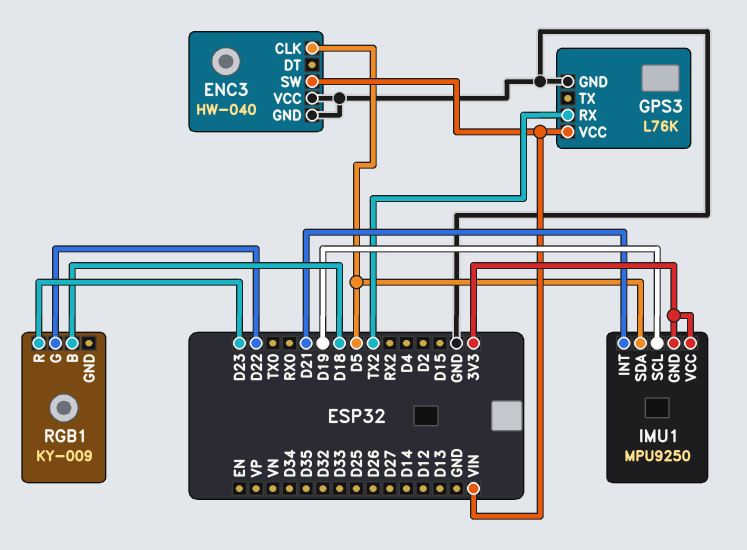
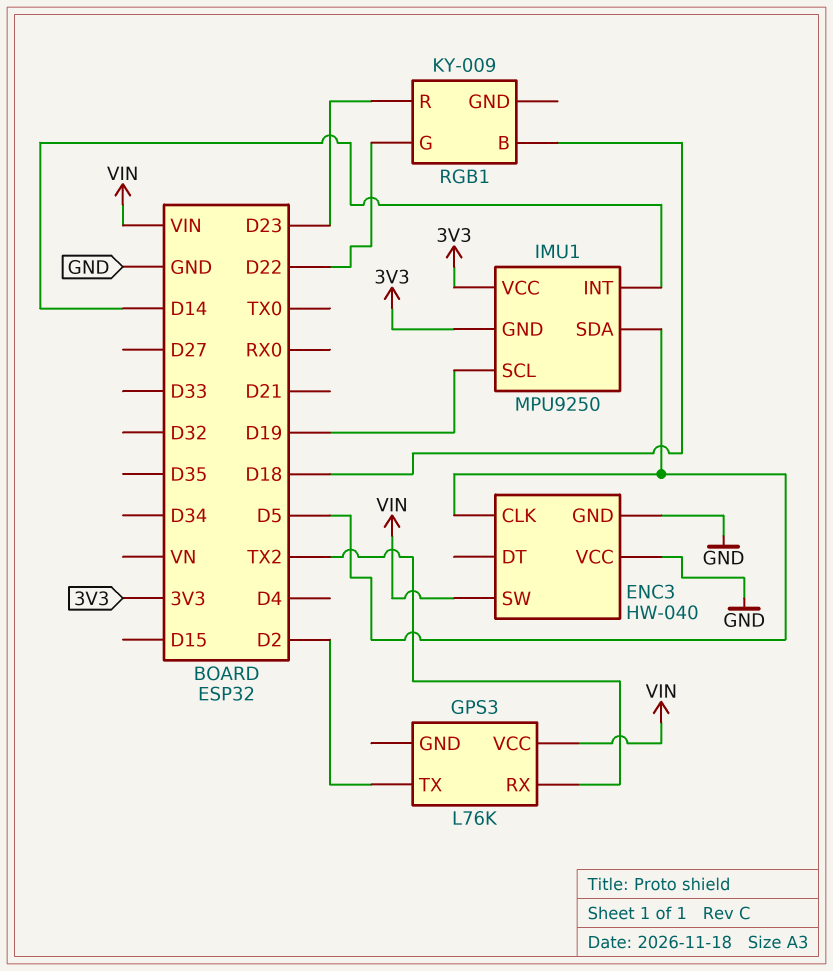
GPS3 pin GND: GND -> none
GPS3 pin TX: none -> D2
IMU1 pin INT: D21 -> D14

